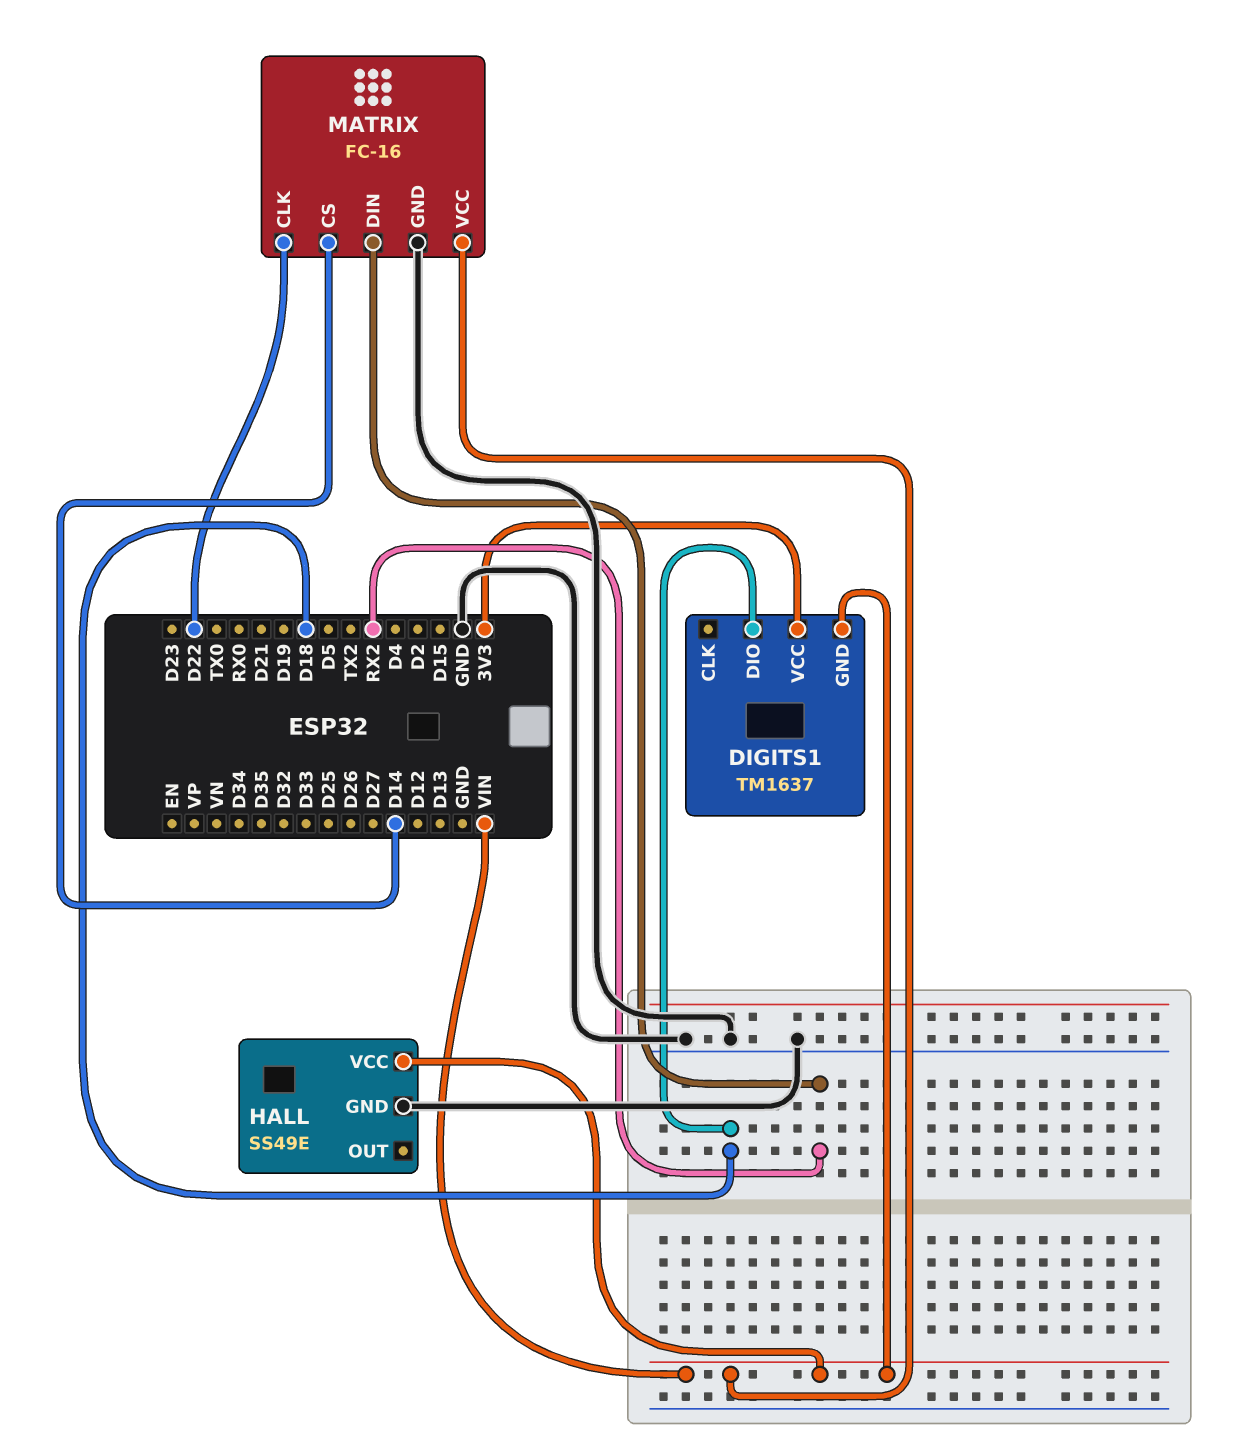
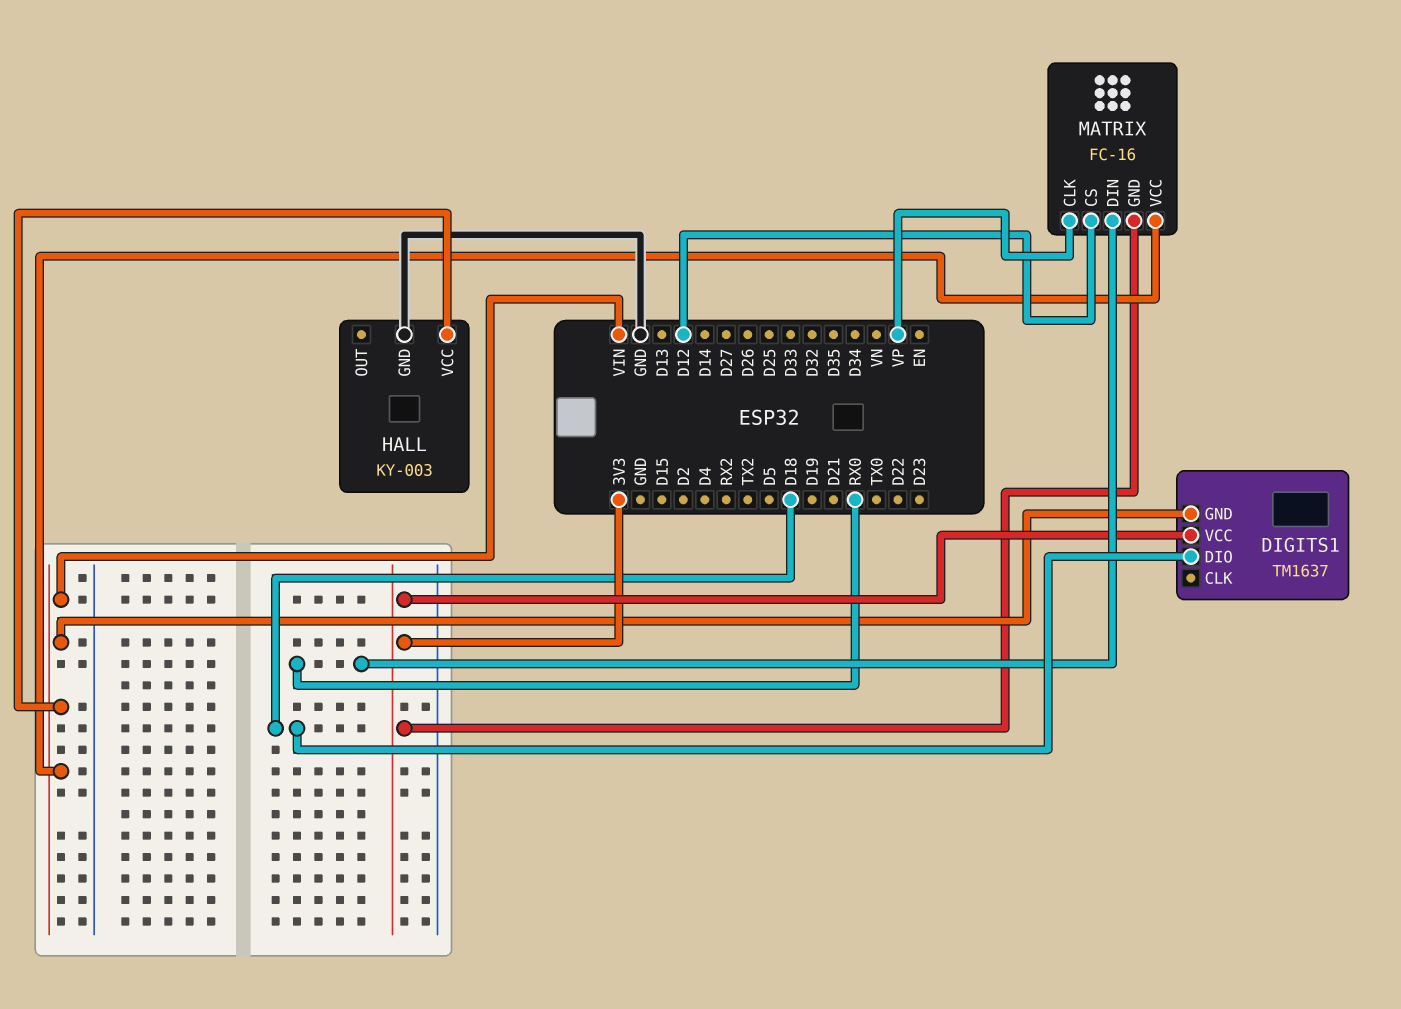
HALL: SS49E -> KY-003
MATRIX pin CLK: D22 -> VP
MATRIX pin CS: D14 -> D12
MATRIX pin DIN: RX2 -> RX0
MATRIX pin GND: GND -> 3V3

